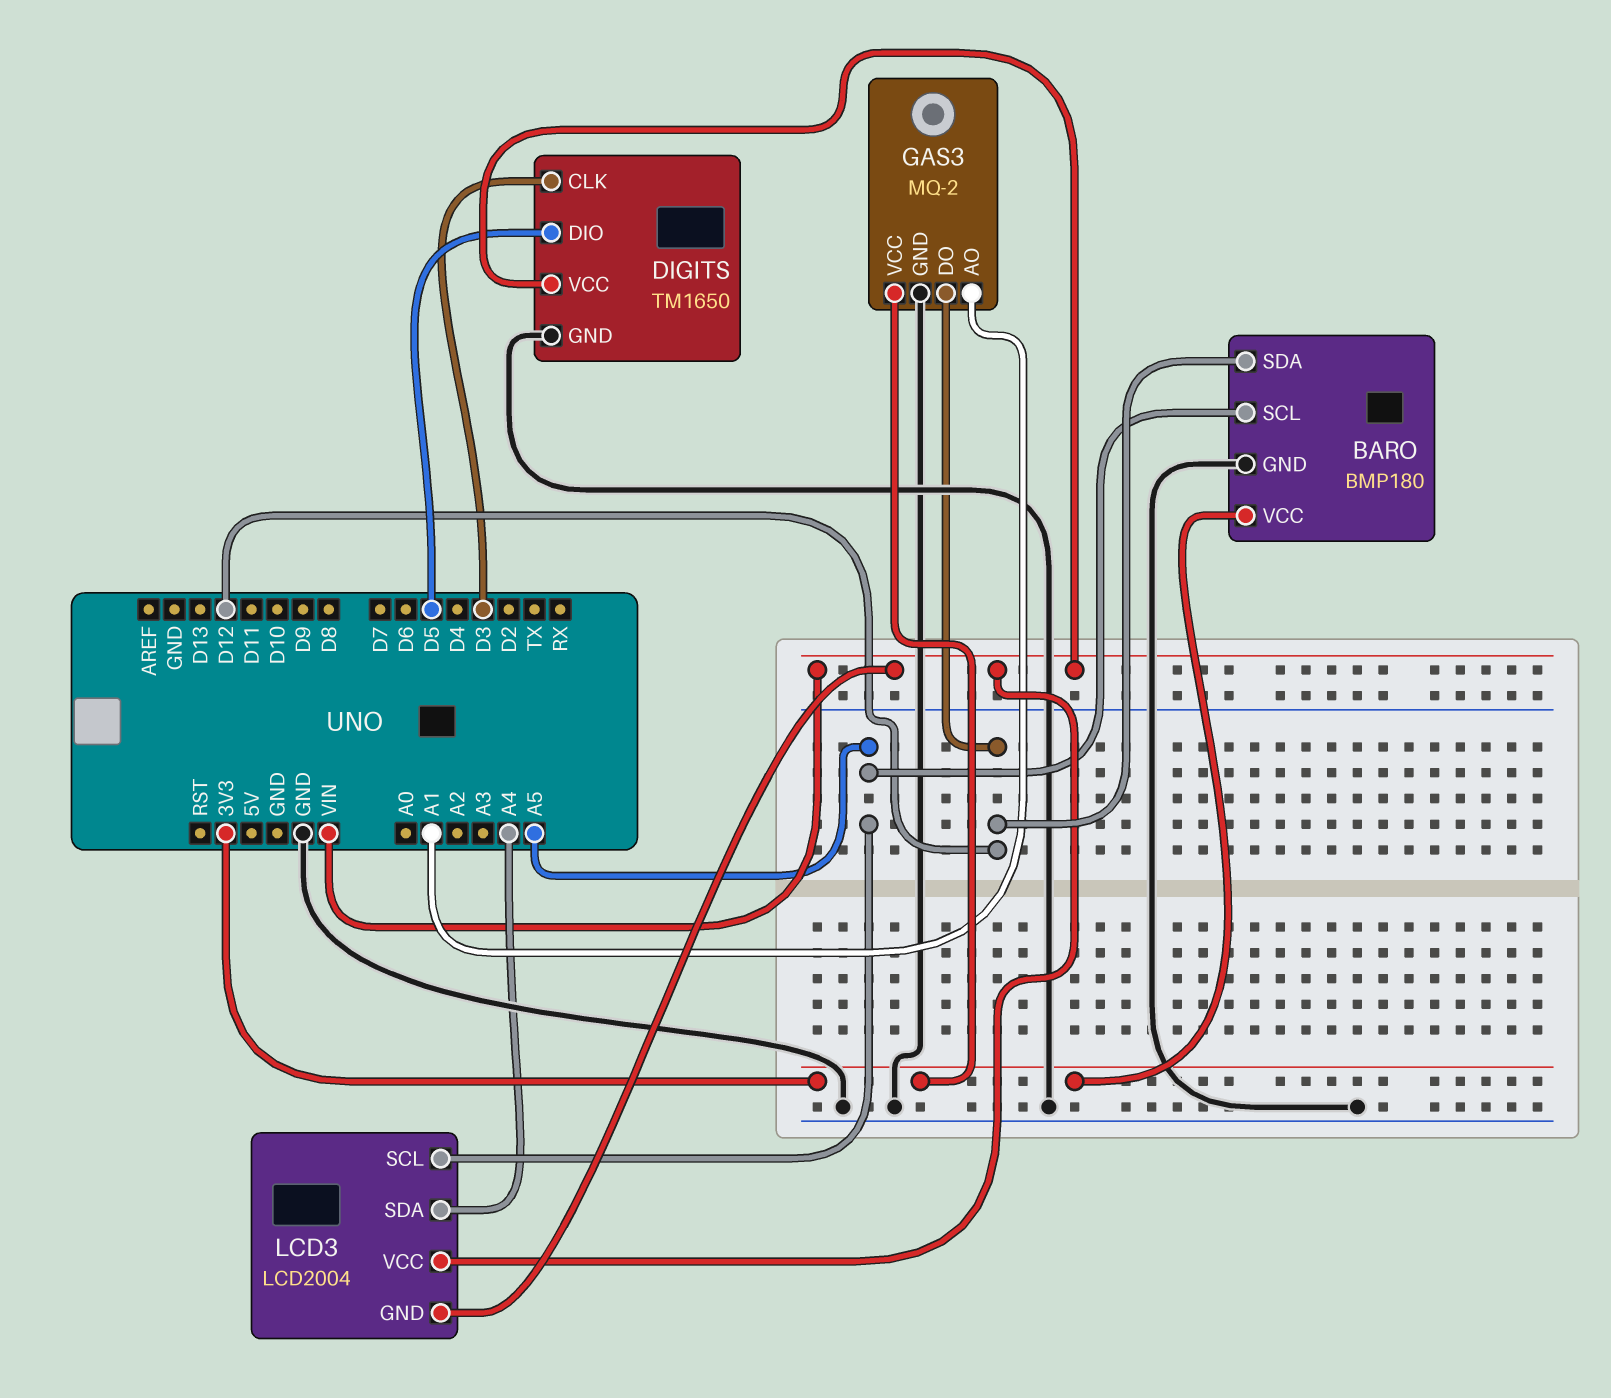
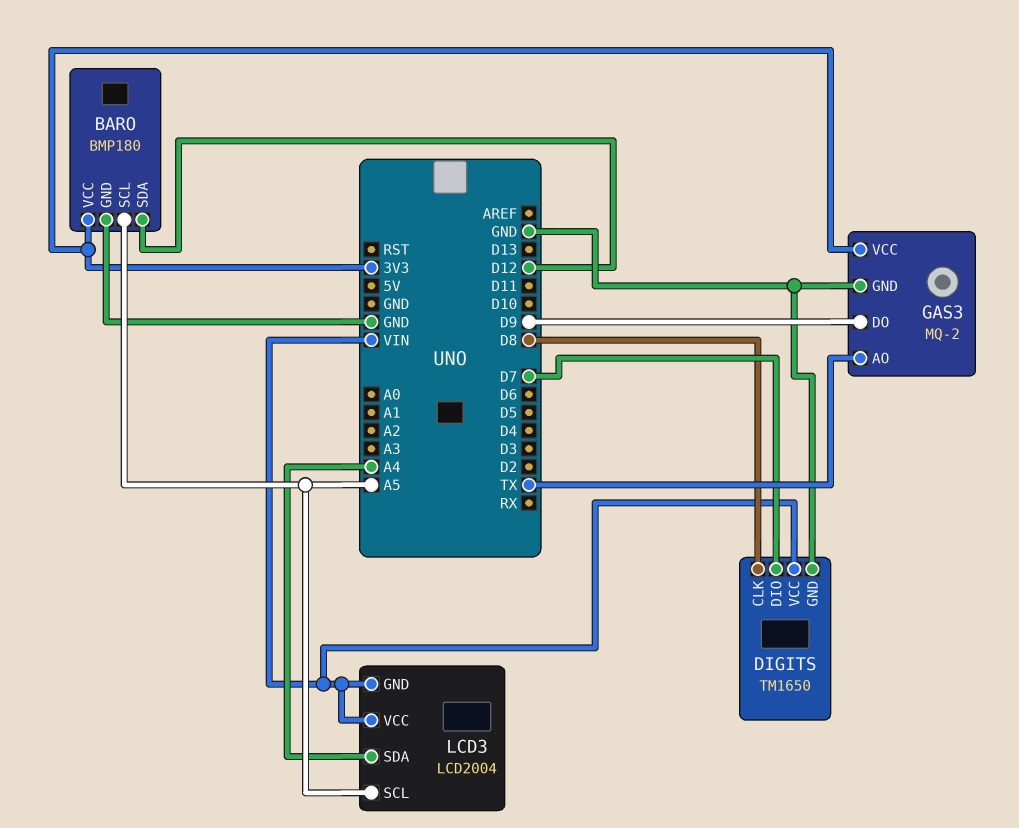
DIGITS pin CLK: D3 -> D8
DIGITS pin DIO: D5 -> D7
GAS3 pin AO: A1 -> TX
GAS3 pin DO: D12 -> D9

